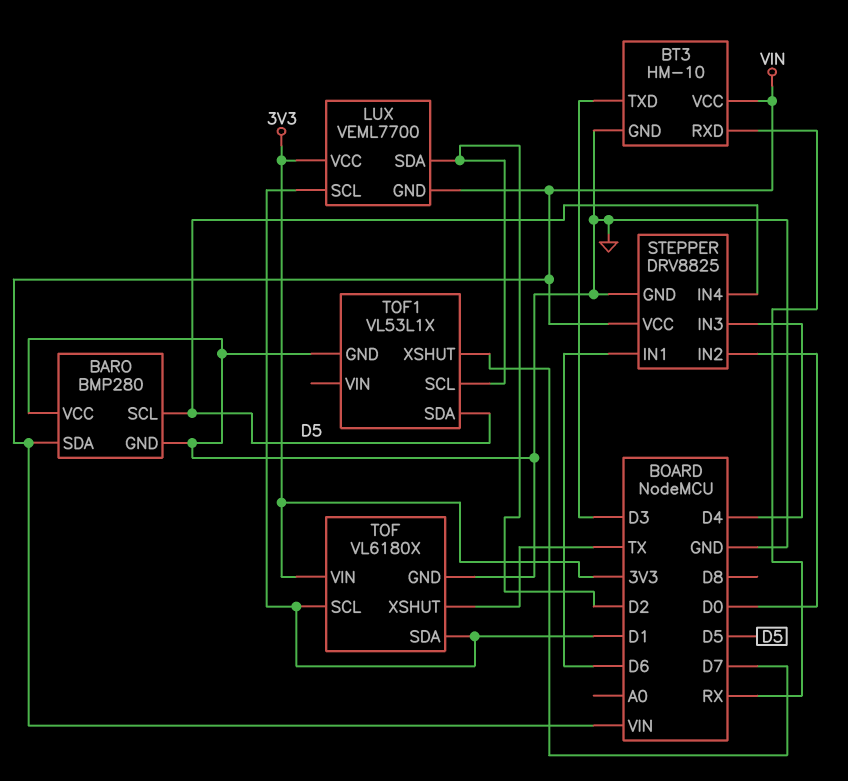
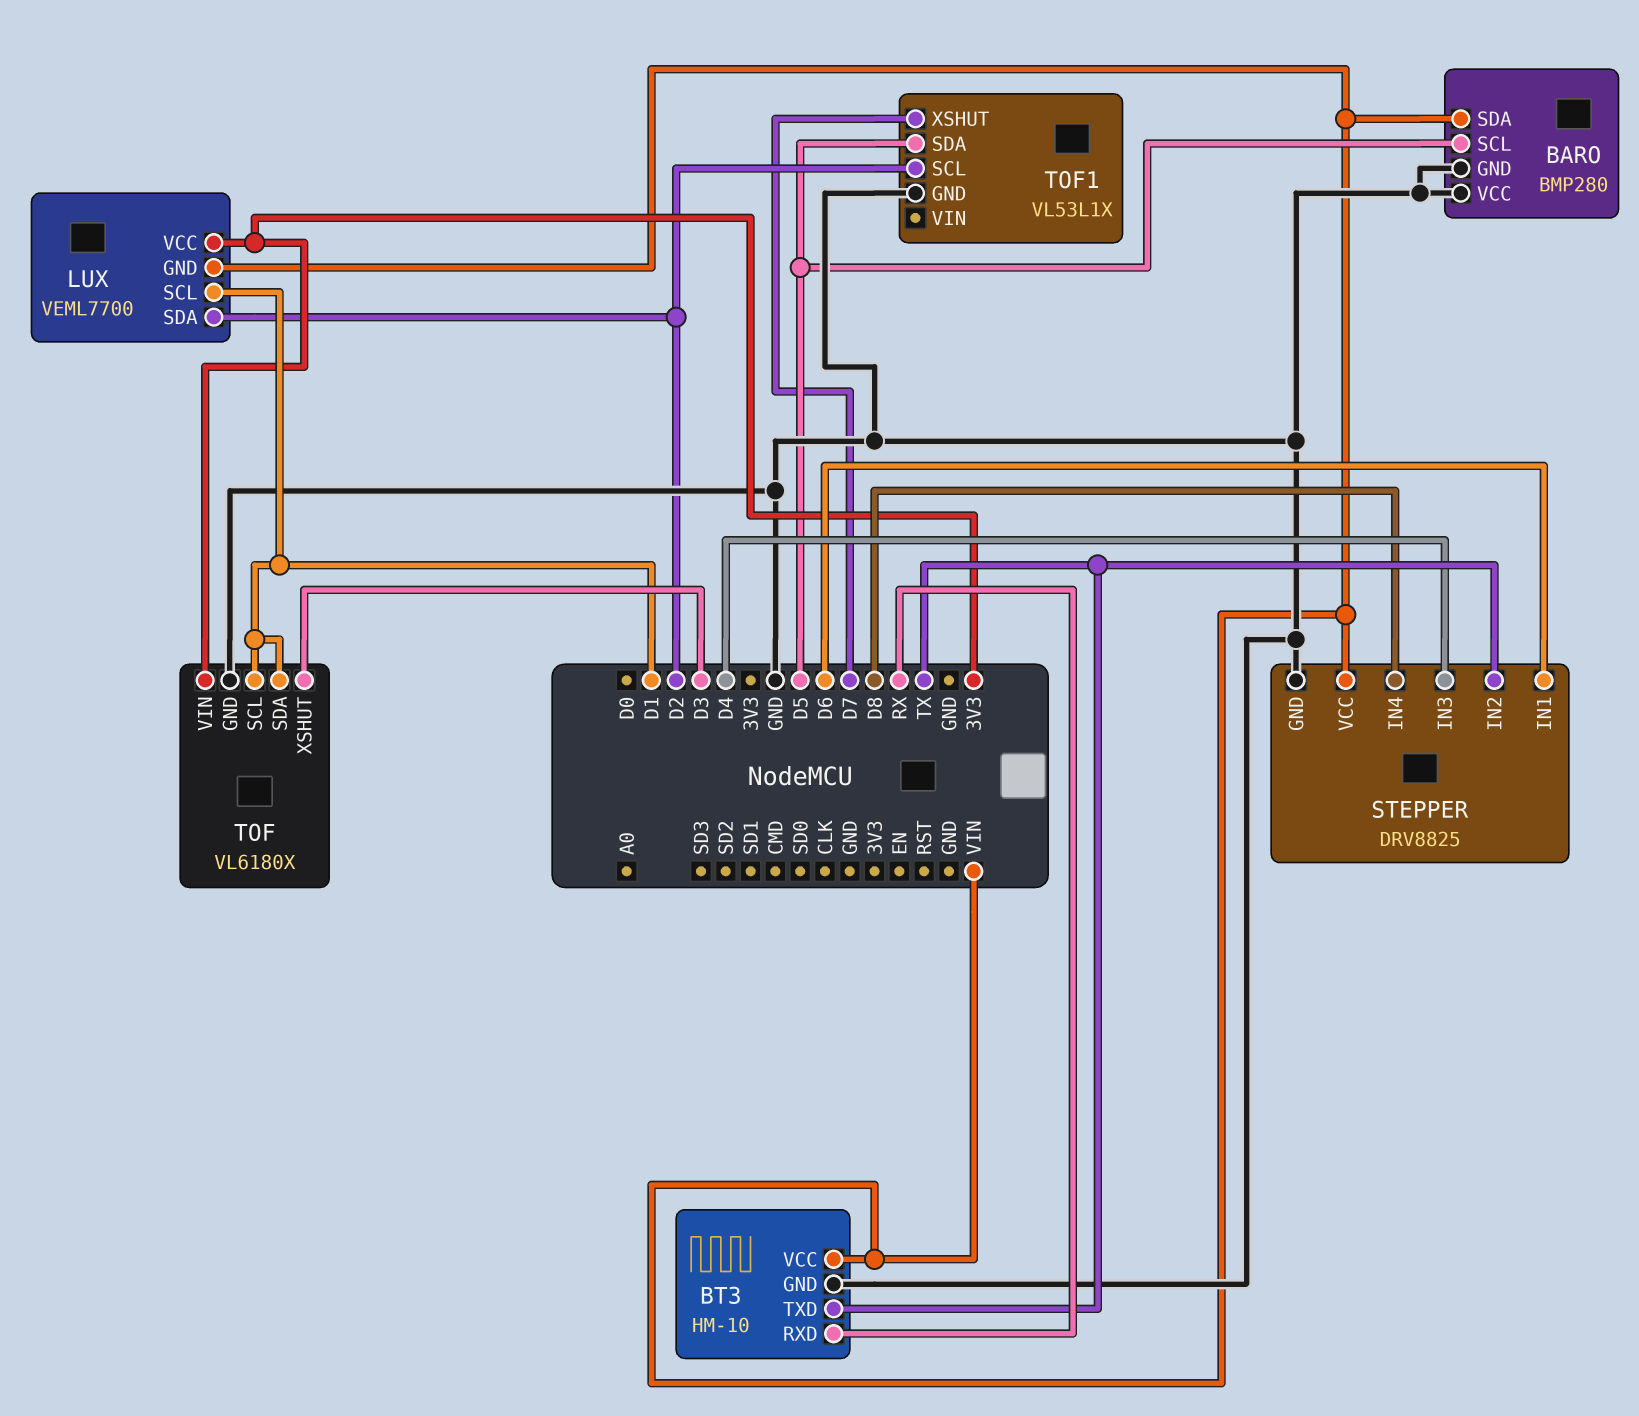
BT3 pin TXD: D3 -> TX
STEPPER pin IN2: D0 -> TX
STEPPER pin IN4: D5 -> D8
TOF pin XSHUT: TX -> D3

